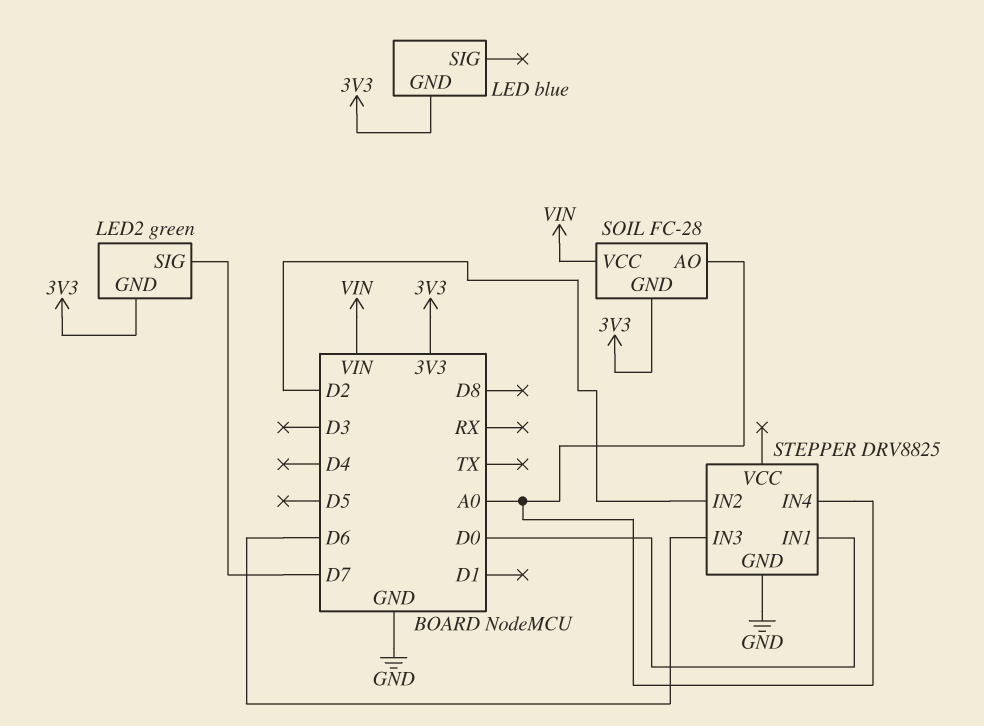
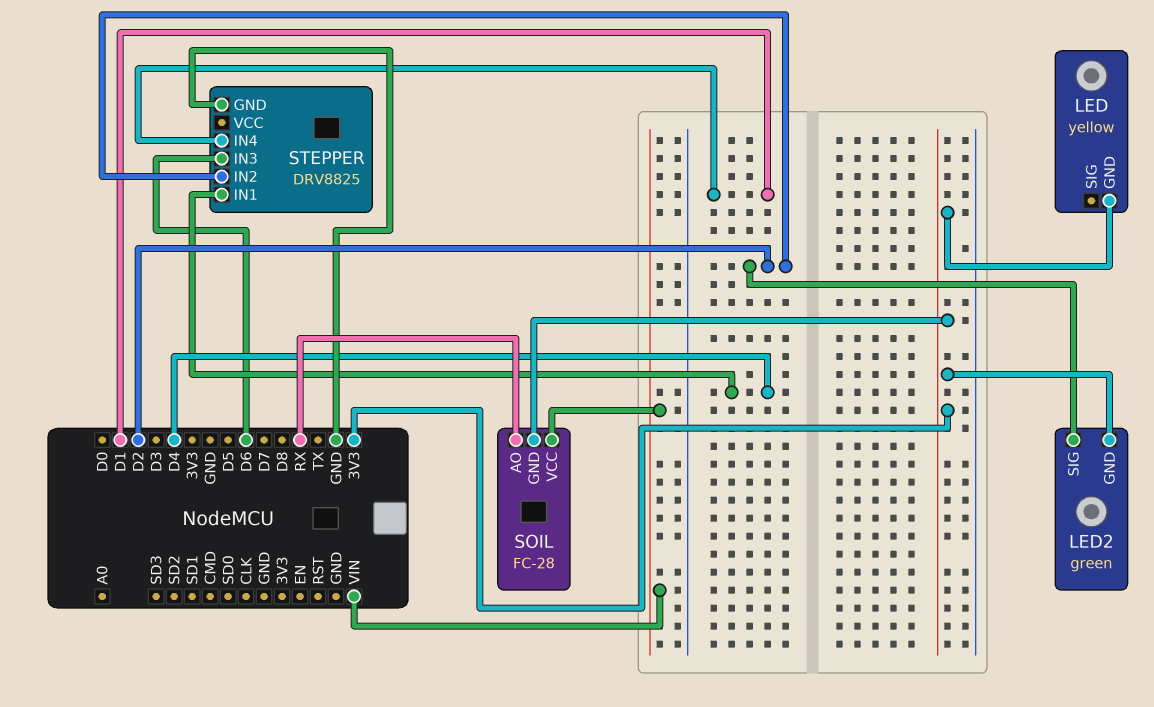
LED: blue -> yellow
LED2 pin SIG: D7 -> D2
SOIL pin AO: A0 -> RX
STEPPER pin IN1: D0 -> D4
STEPPER pin IN4: A0 -> D1

